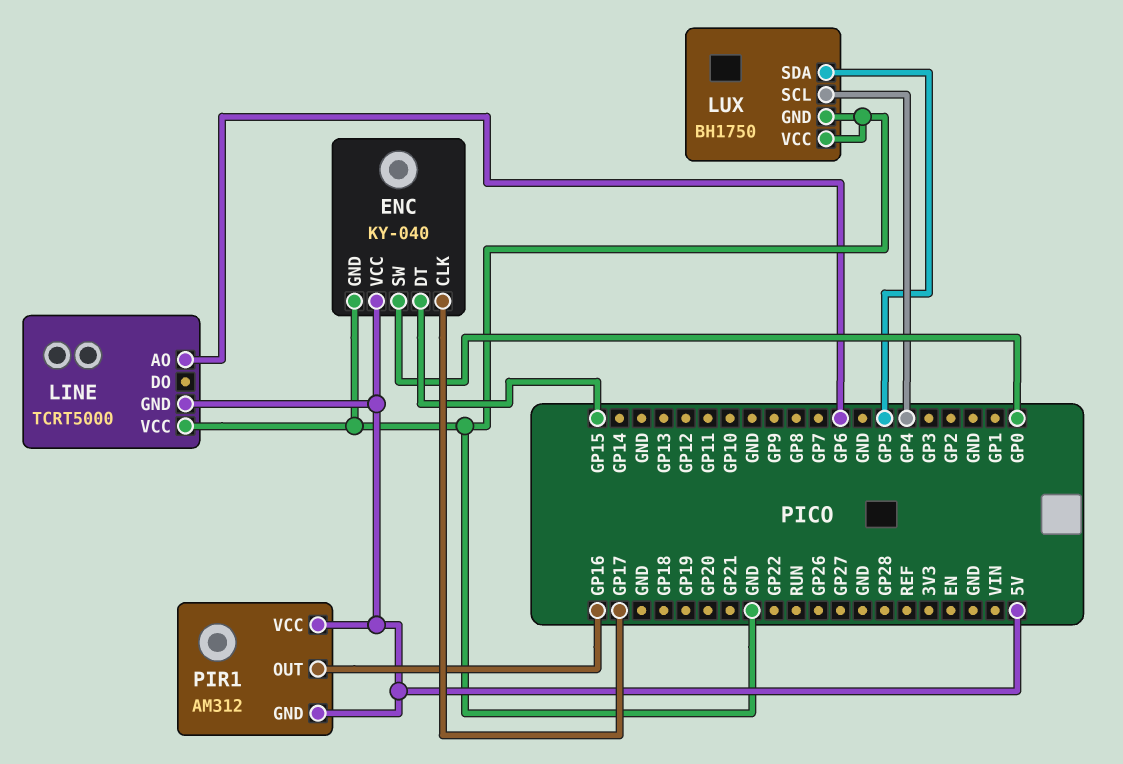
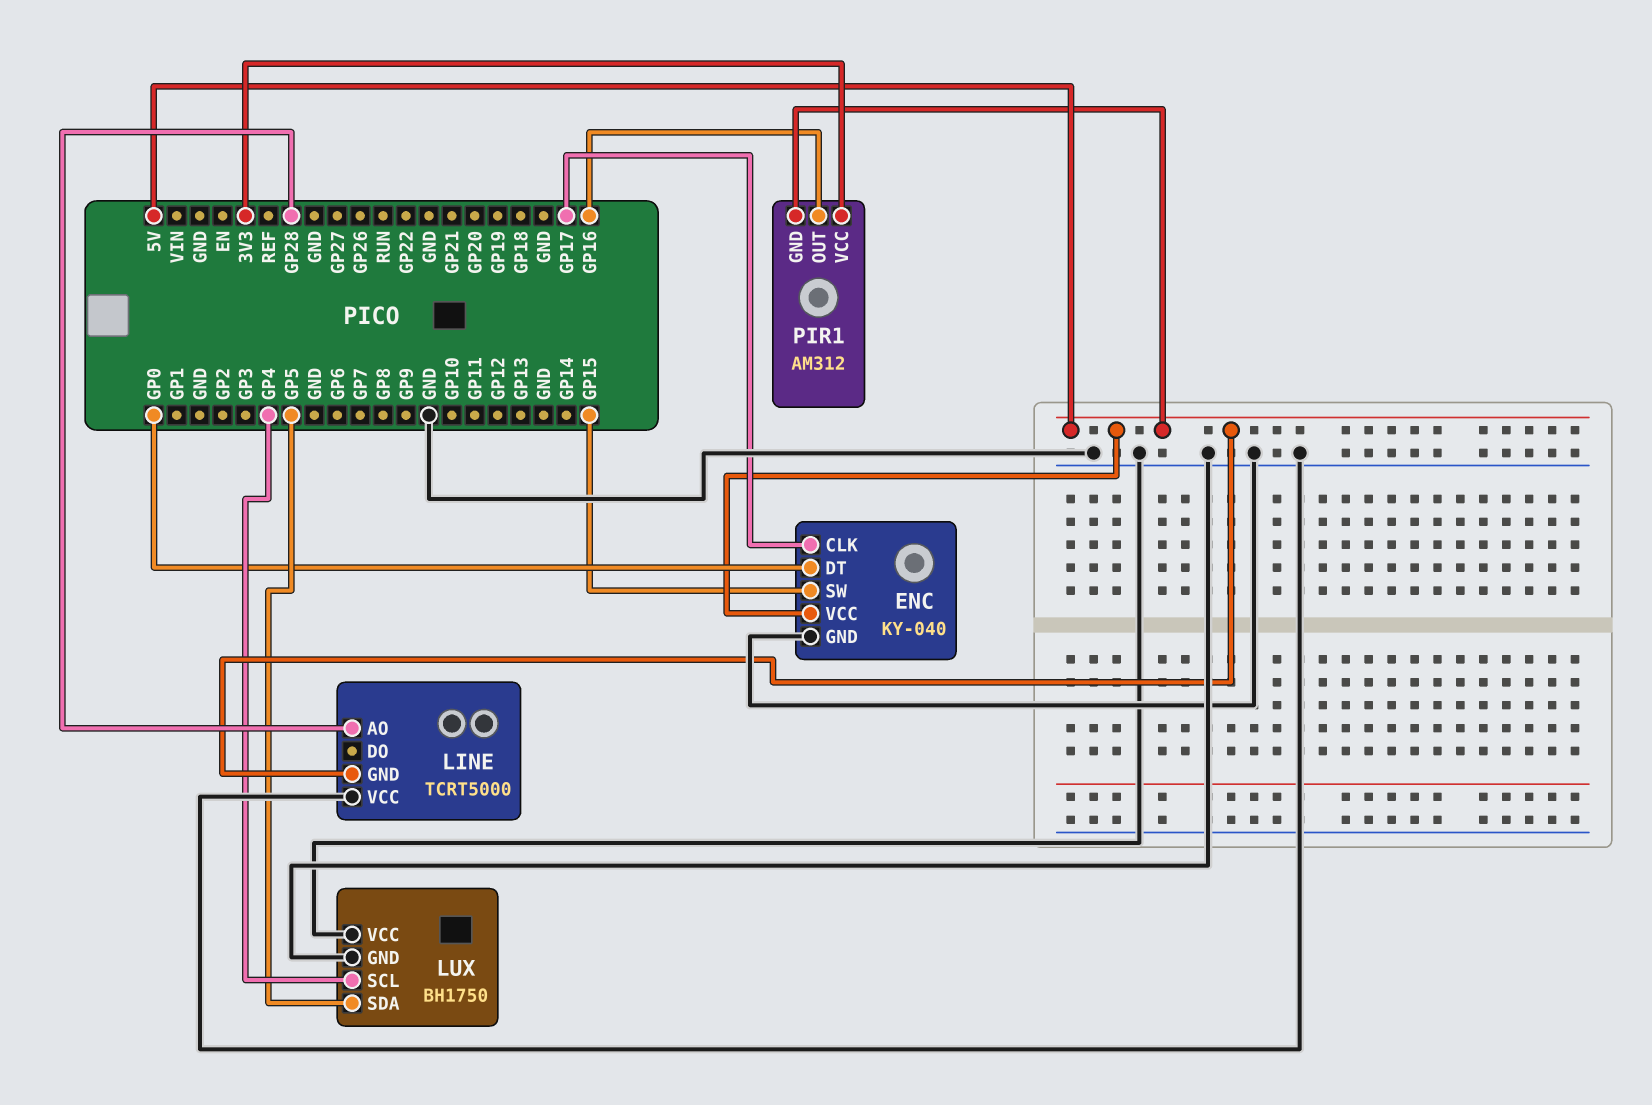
ENC pin DT: GP15 -> GP0
ENC pin SW: GP0 -> GP15
LINE pin AO: GP6 -> GP28
PIR1 pin VCC: 5V -> 3V3

